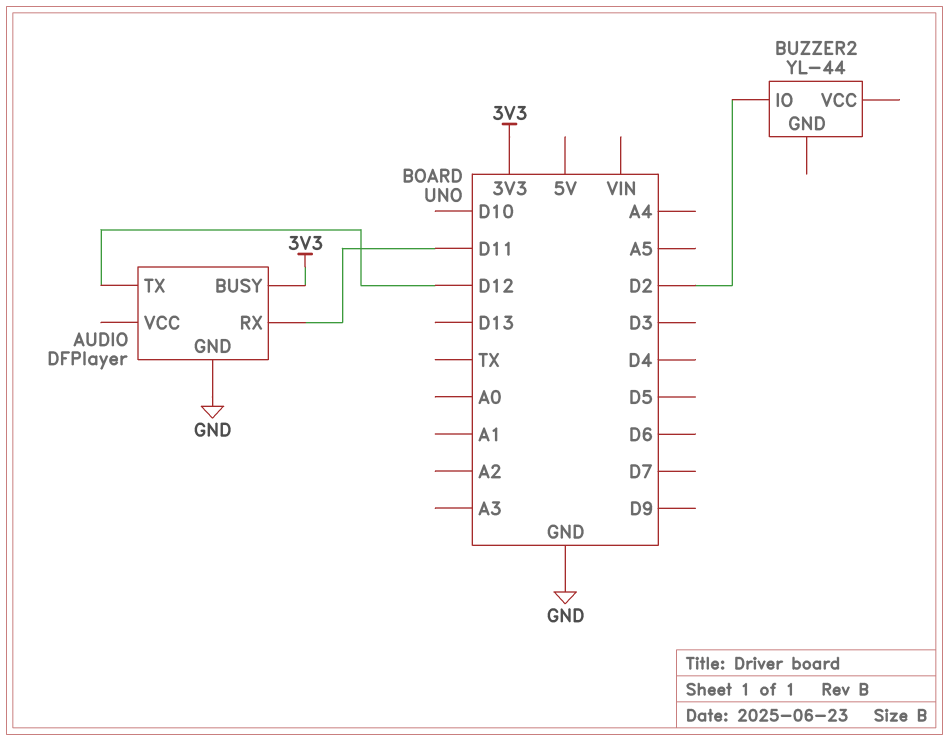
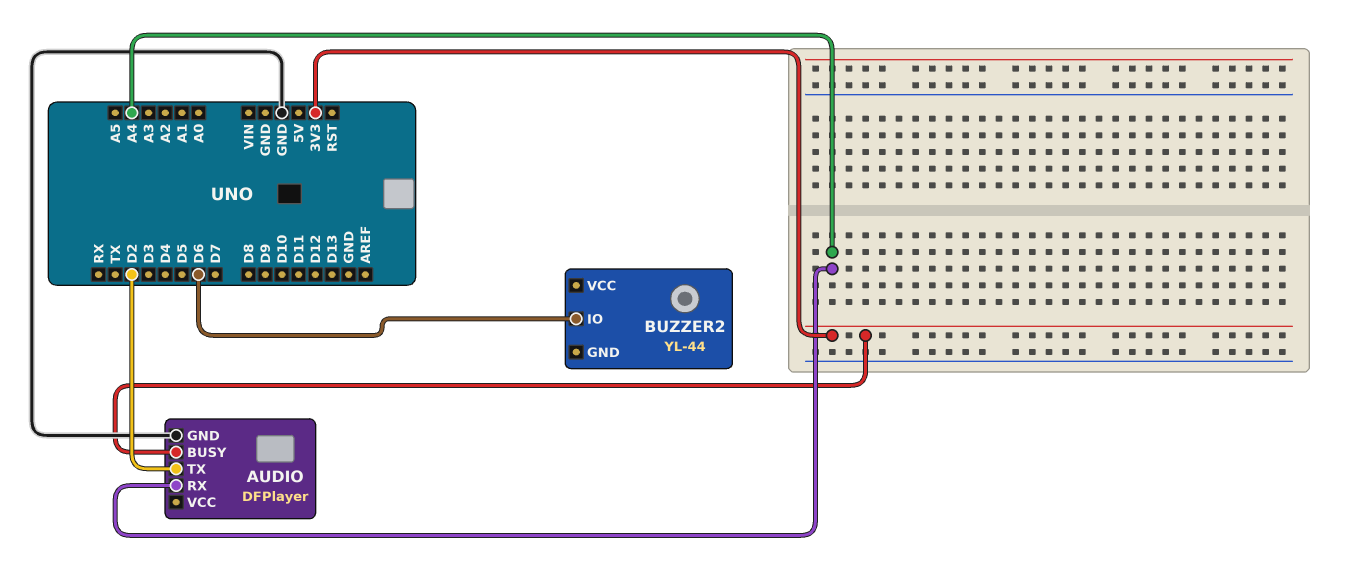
AUDIO pin RX: D11 -> A4
AUDIO pin TX: D12 -> D2
BUZZER2 pin IO: D2 -> D6

